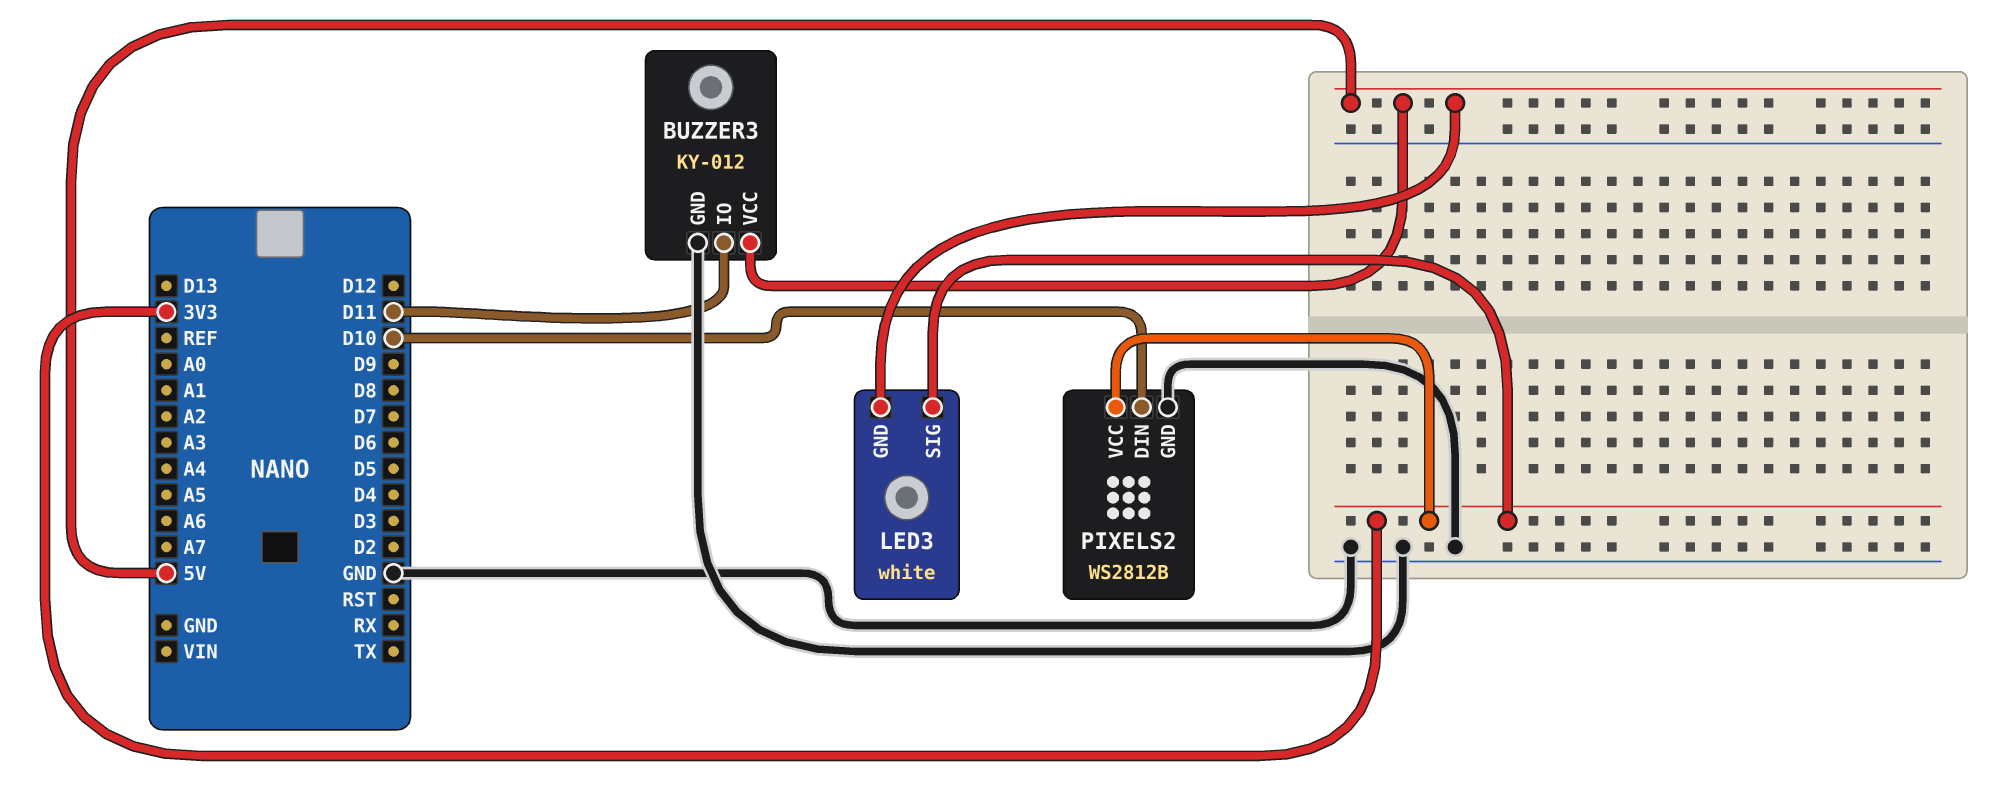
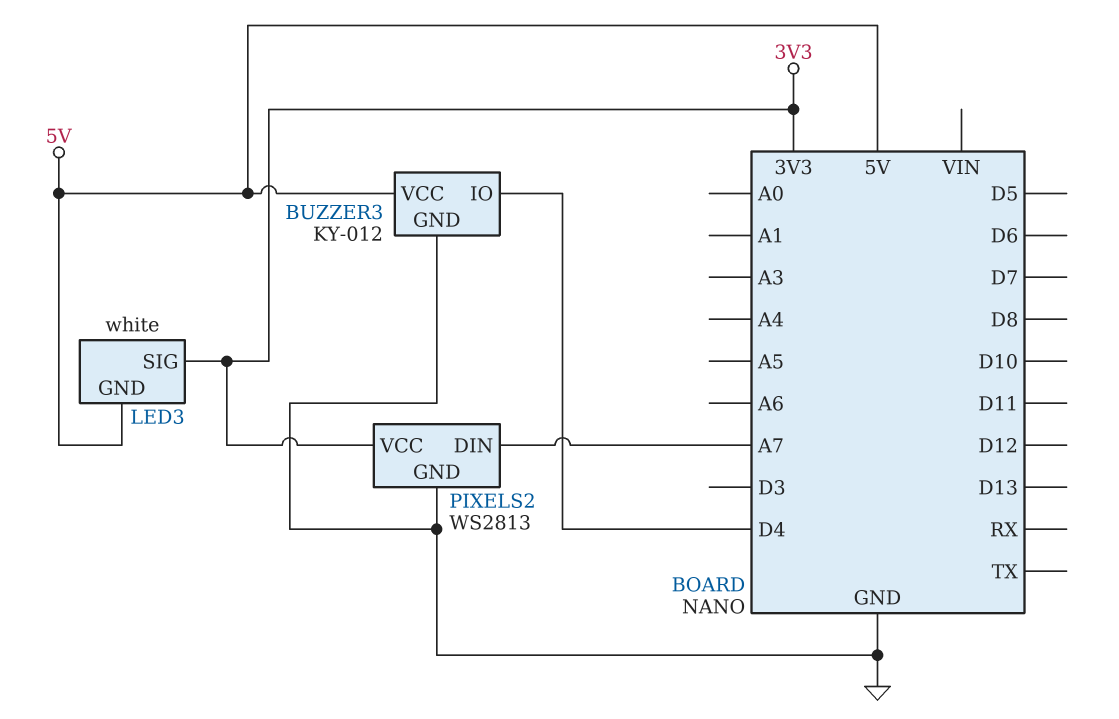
BUZZER3 pin IO: D11 -> D4
PIXELS2: WS2812B -> WS2813
PIXELS2 pin DIN: D10 -> A7

